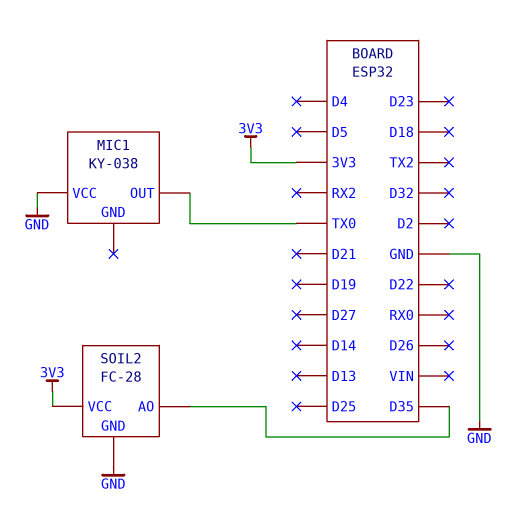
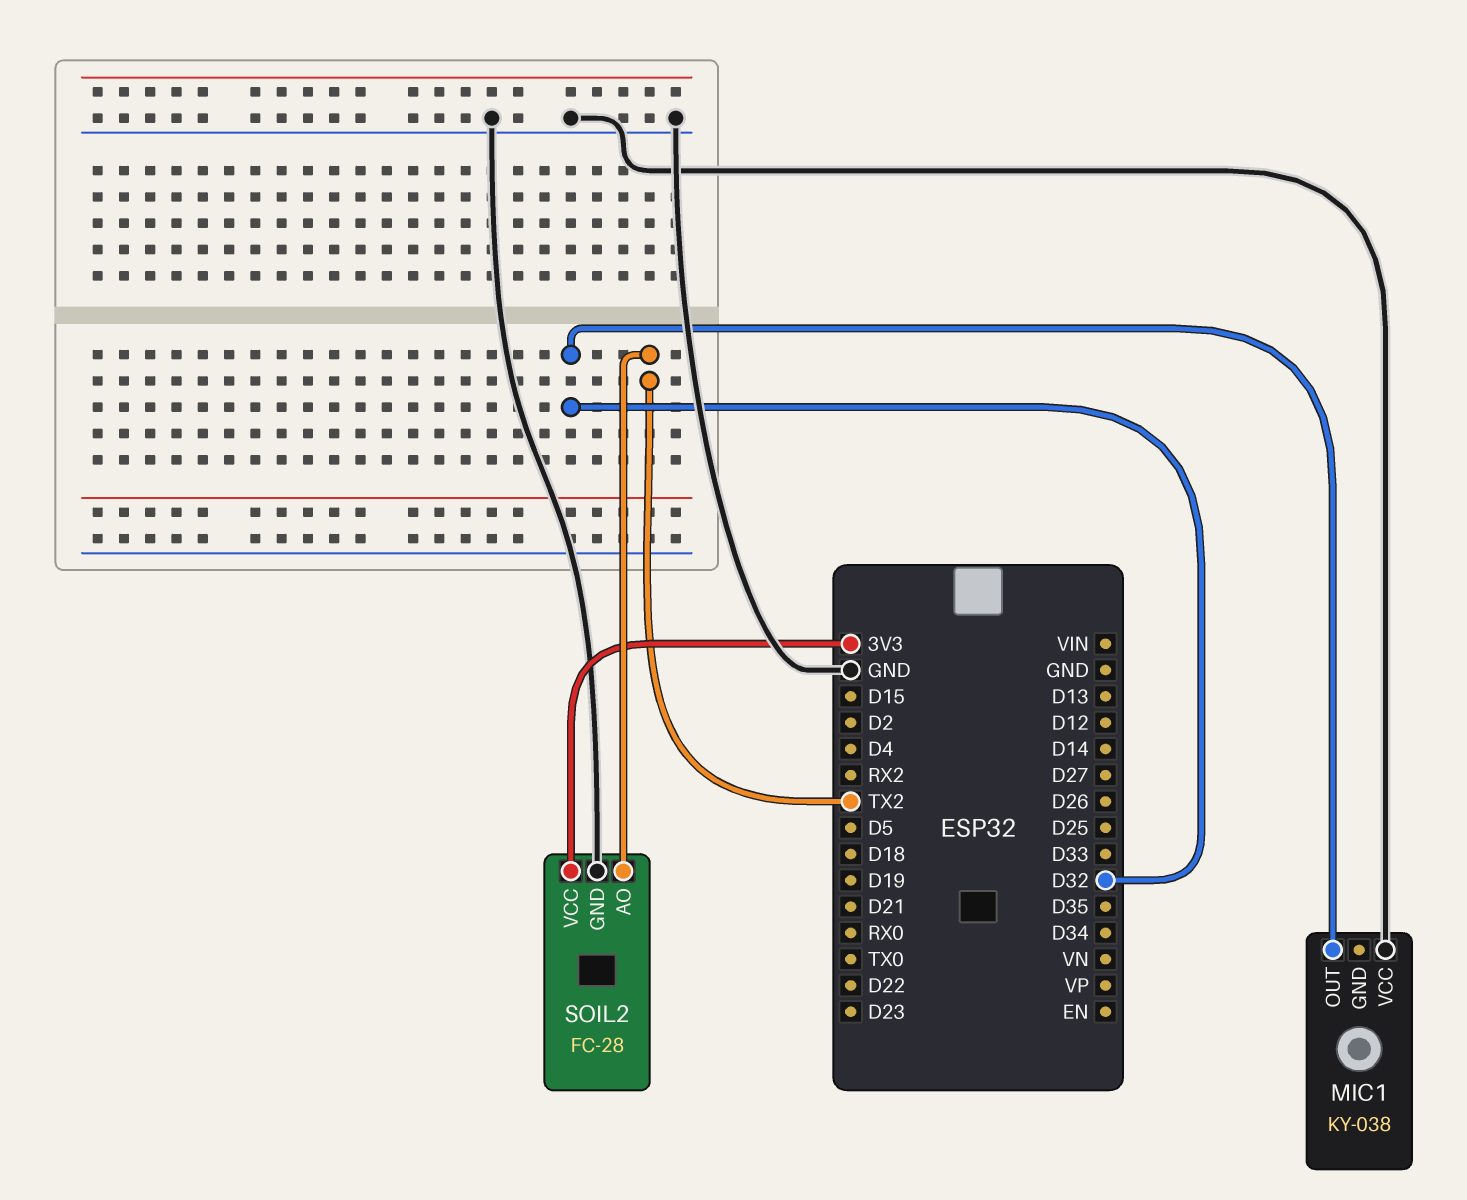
MIC1 pin OUT: TX0 -> D32
SOIL2 pin AO: D35 -> TX2

